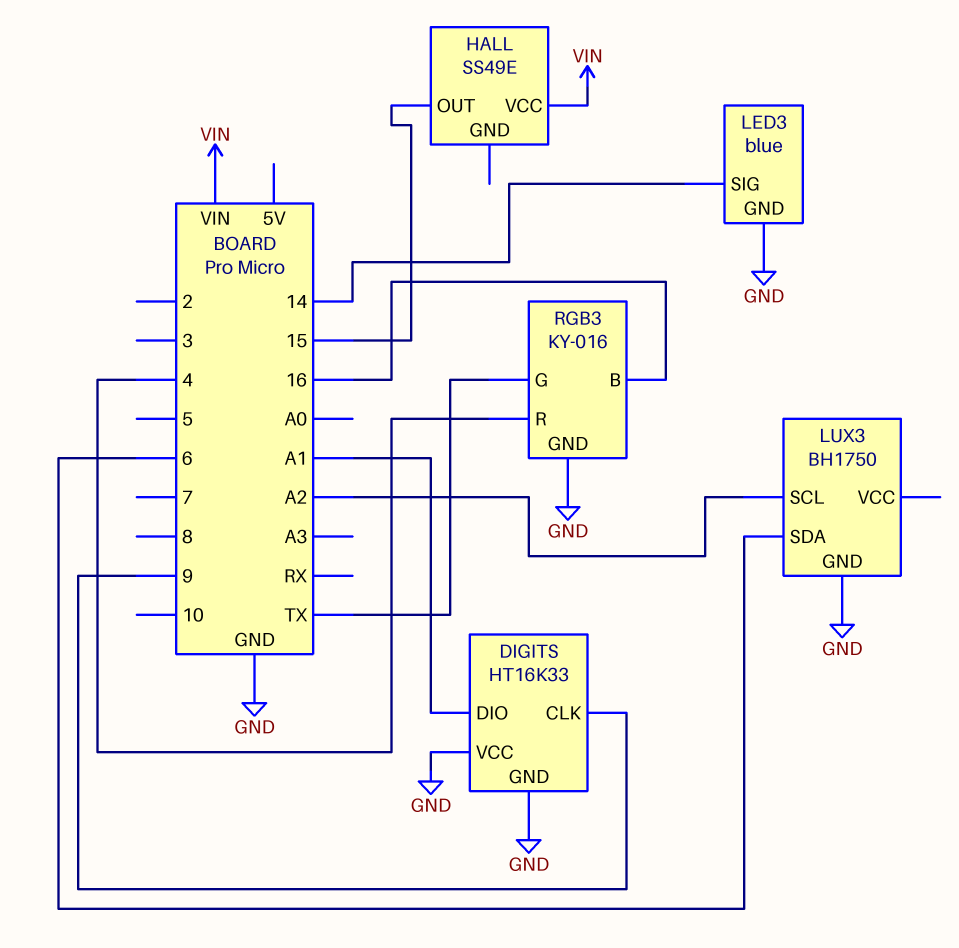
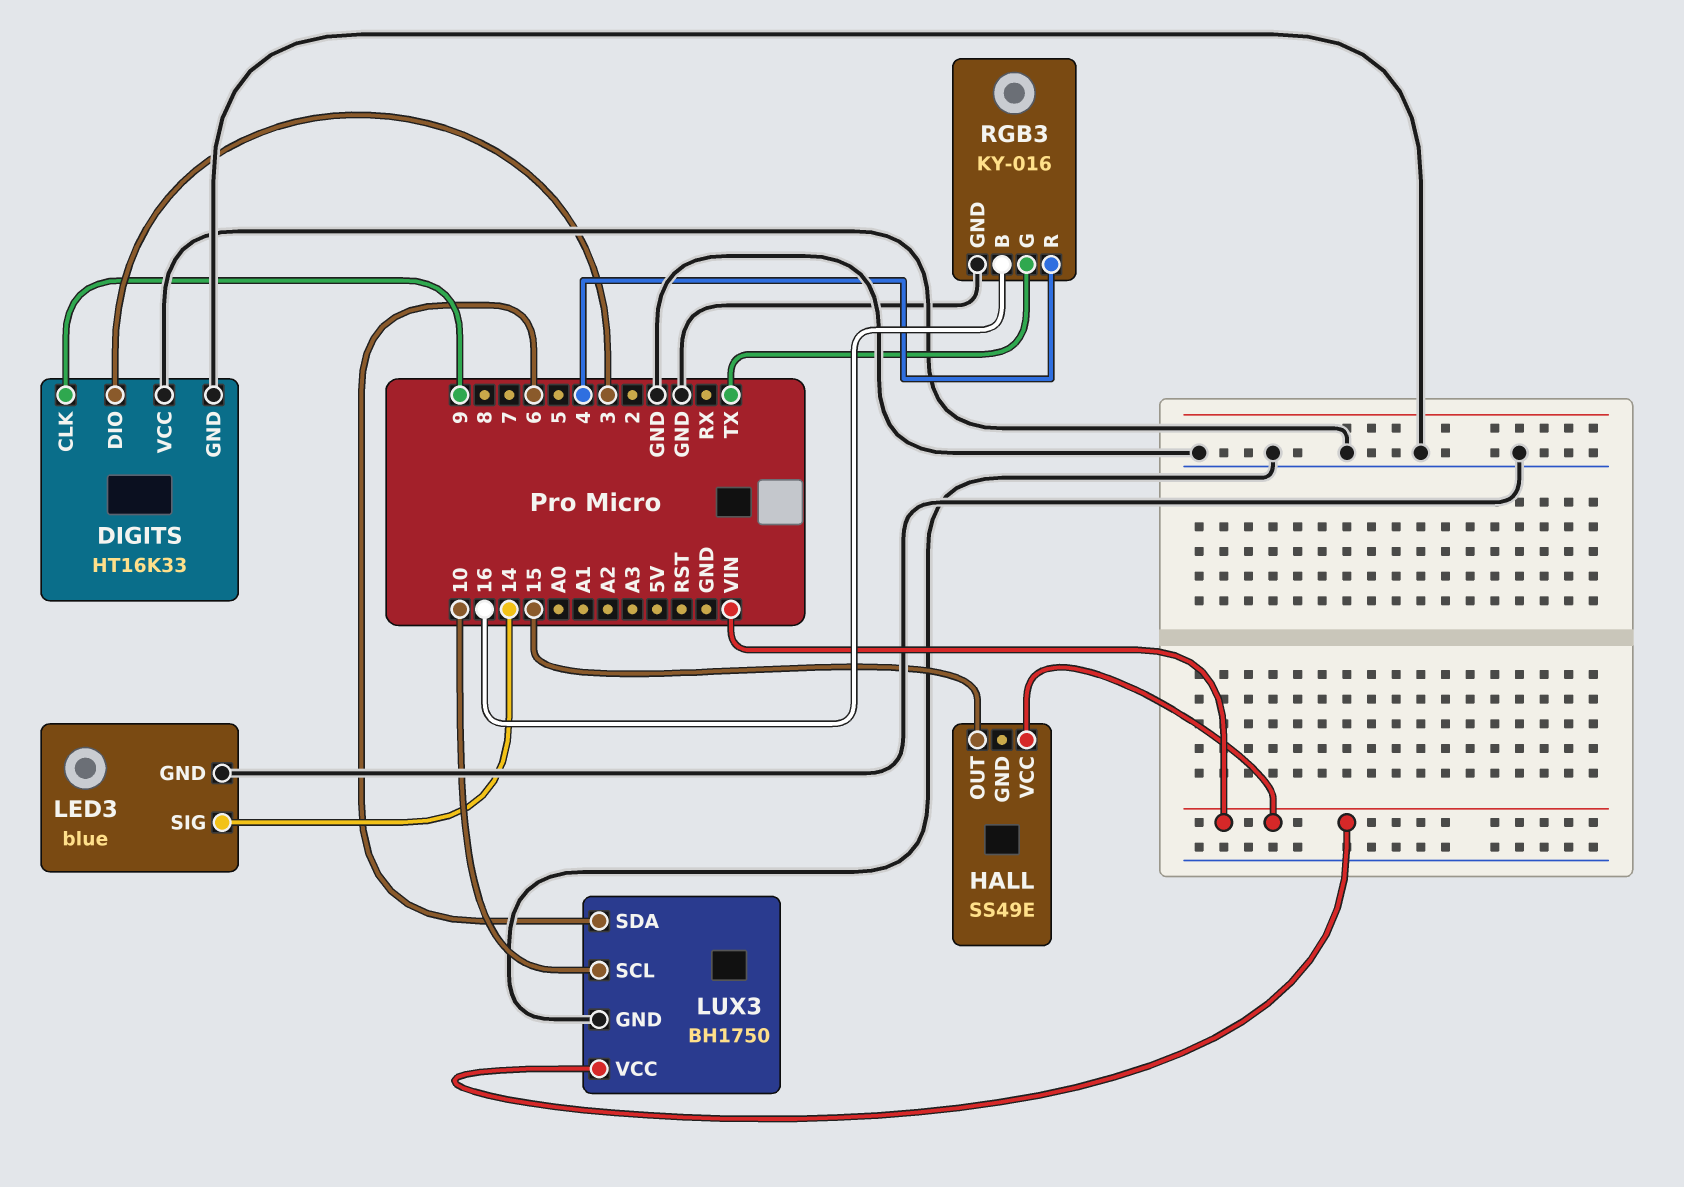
DIGITS pin DIO: A1 -> 3
LUX3 pin SCL: A2 -> 10
LUX3 pin VCC: none -> VIN

